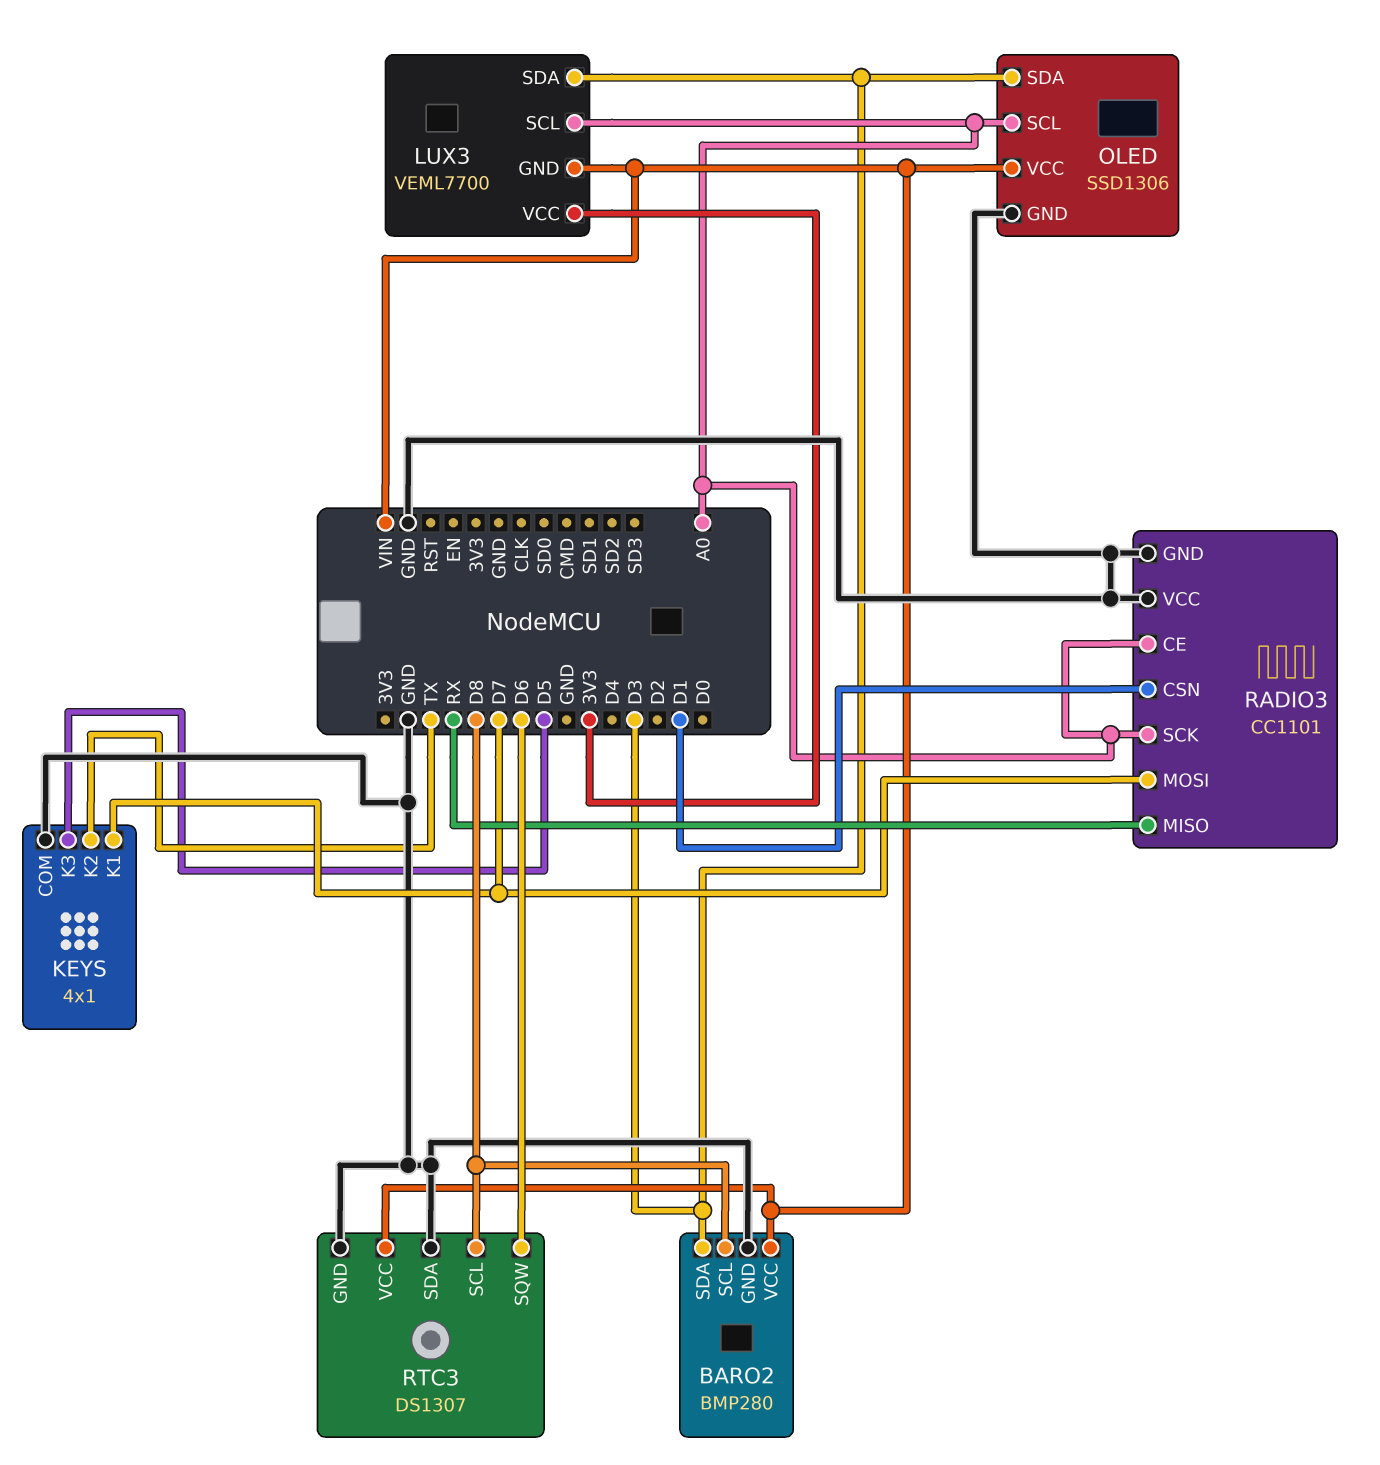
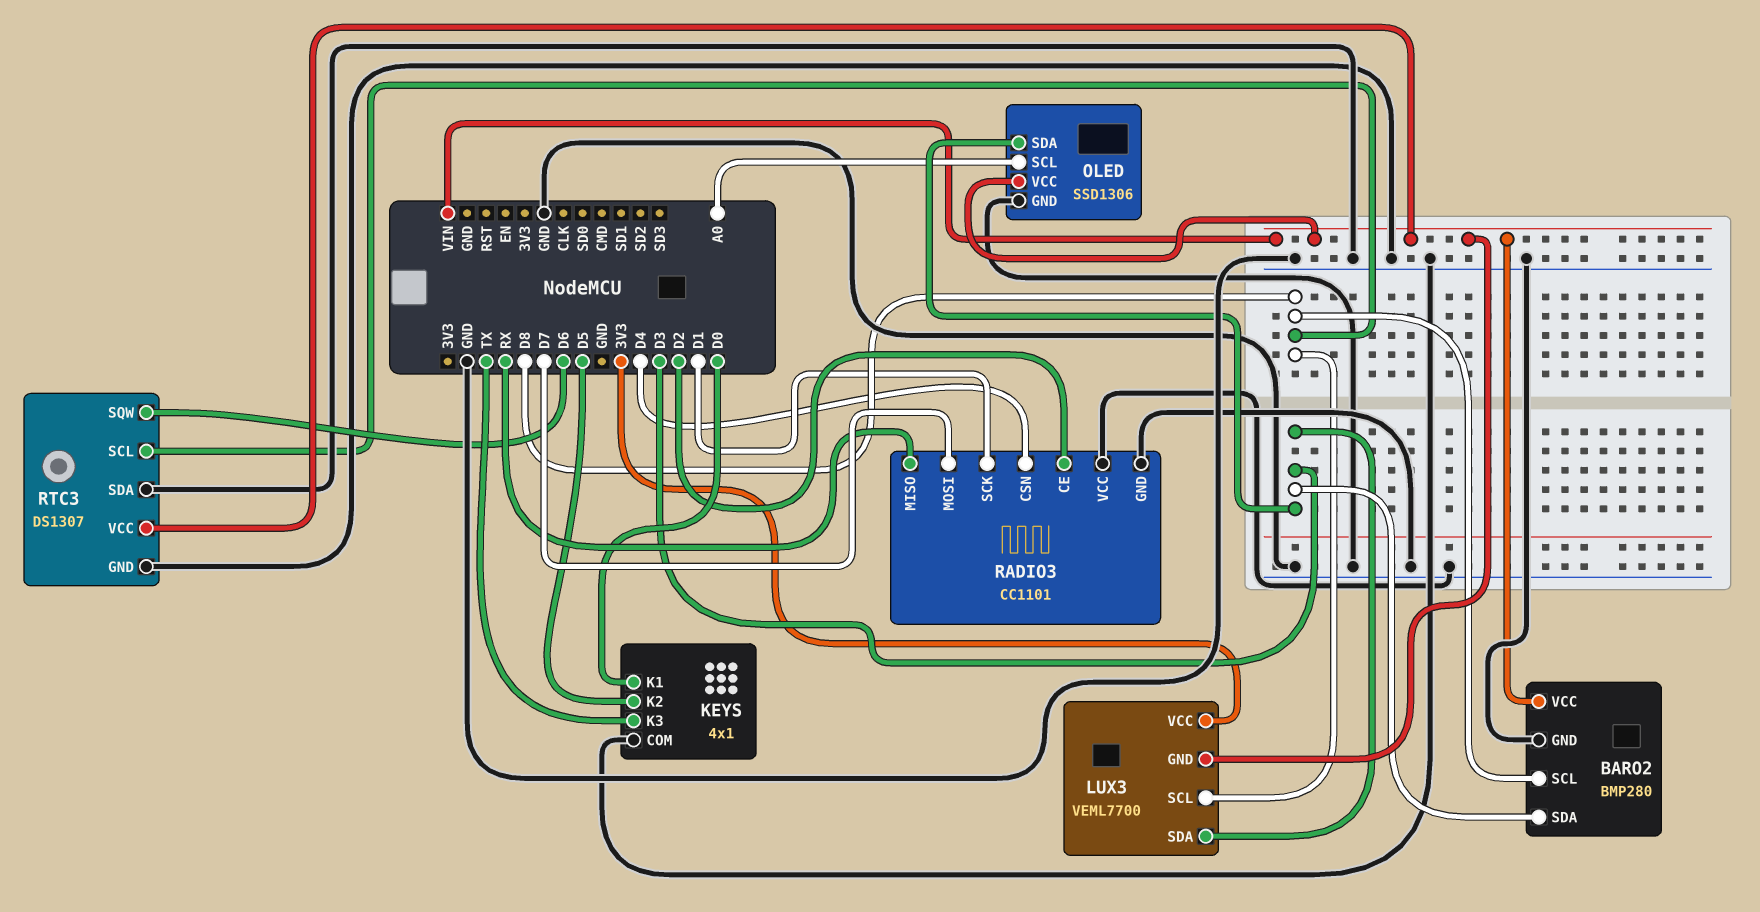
KEYS pin K1: D7 -> D0
KEYS pin K2: TX -> D5
KEYS pin K3: D5 -> TX
LUX3 pin SCL: A0 -> D8
RADIO3 pin CE: A0 -> D2
RADIO3 pin CSN: D1 -> D4
RADIO3 pin SCK: A0 -> D1

